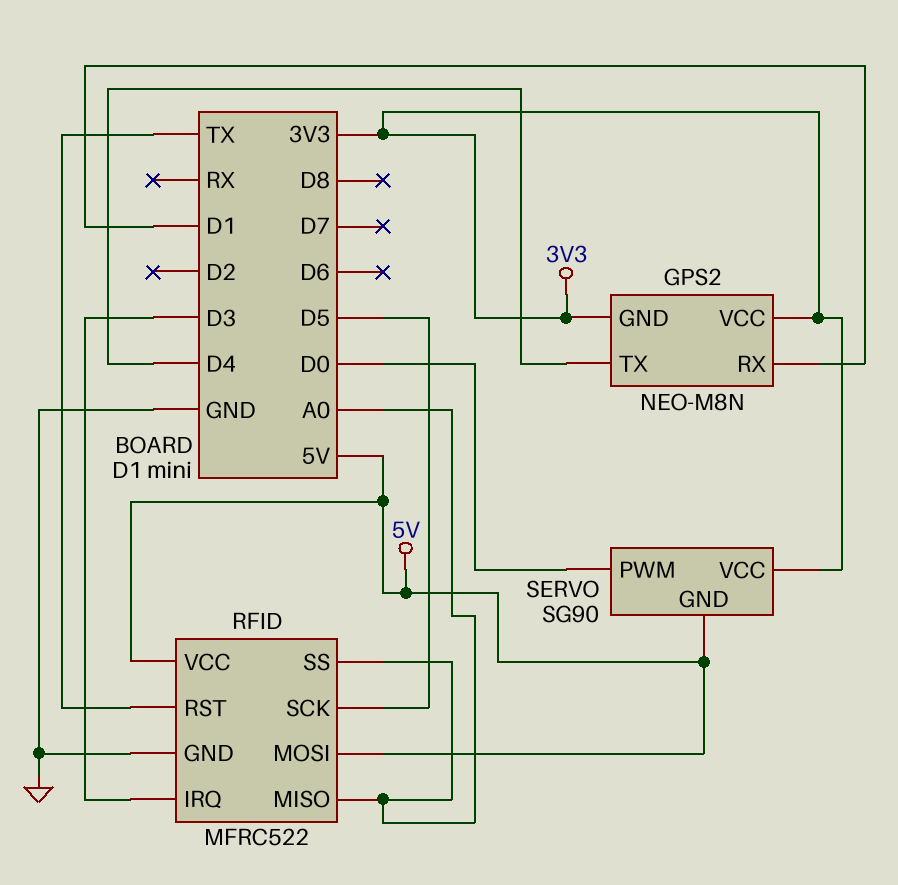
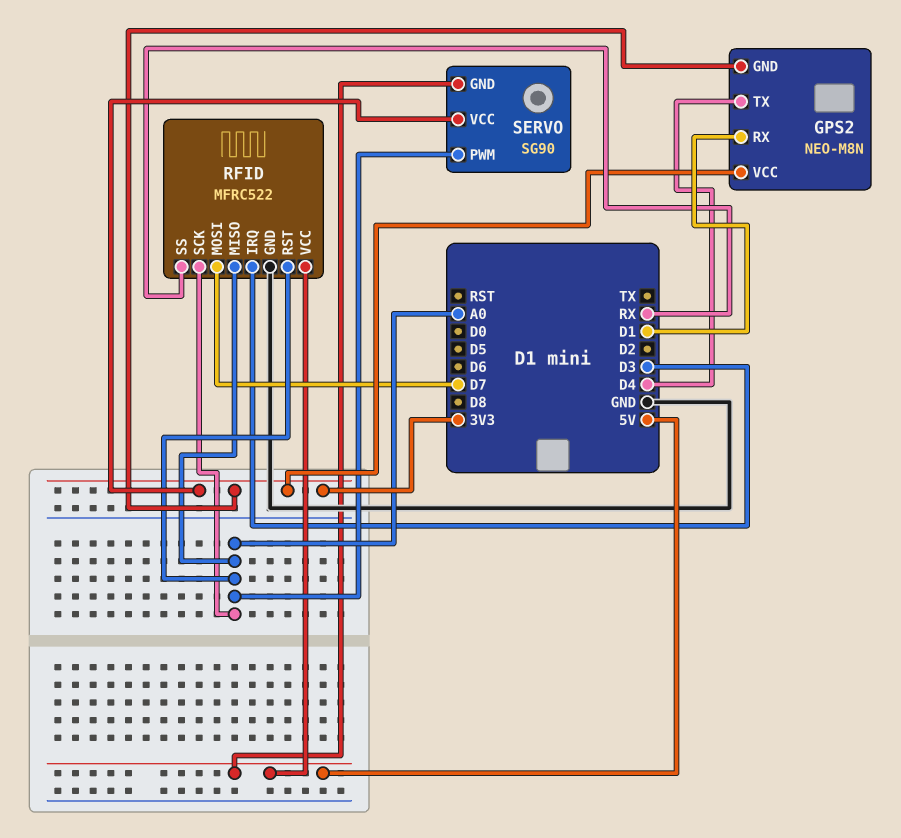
RFID pin MOSI: 5V -> D7
RFID pin RST: TX -> A0
RFID pin SCK: D5 -> A0
RFID pin SS: A0 -> RX
SERVO pin PWM: D0 -> A0

